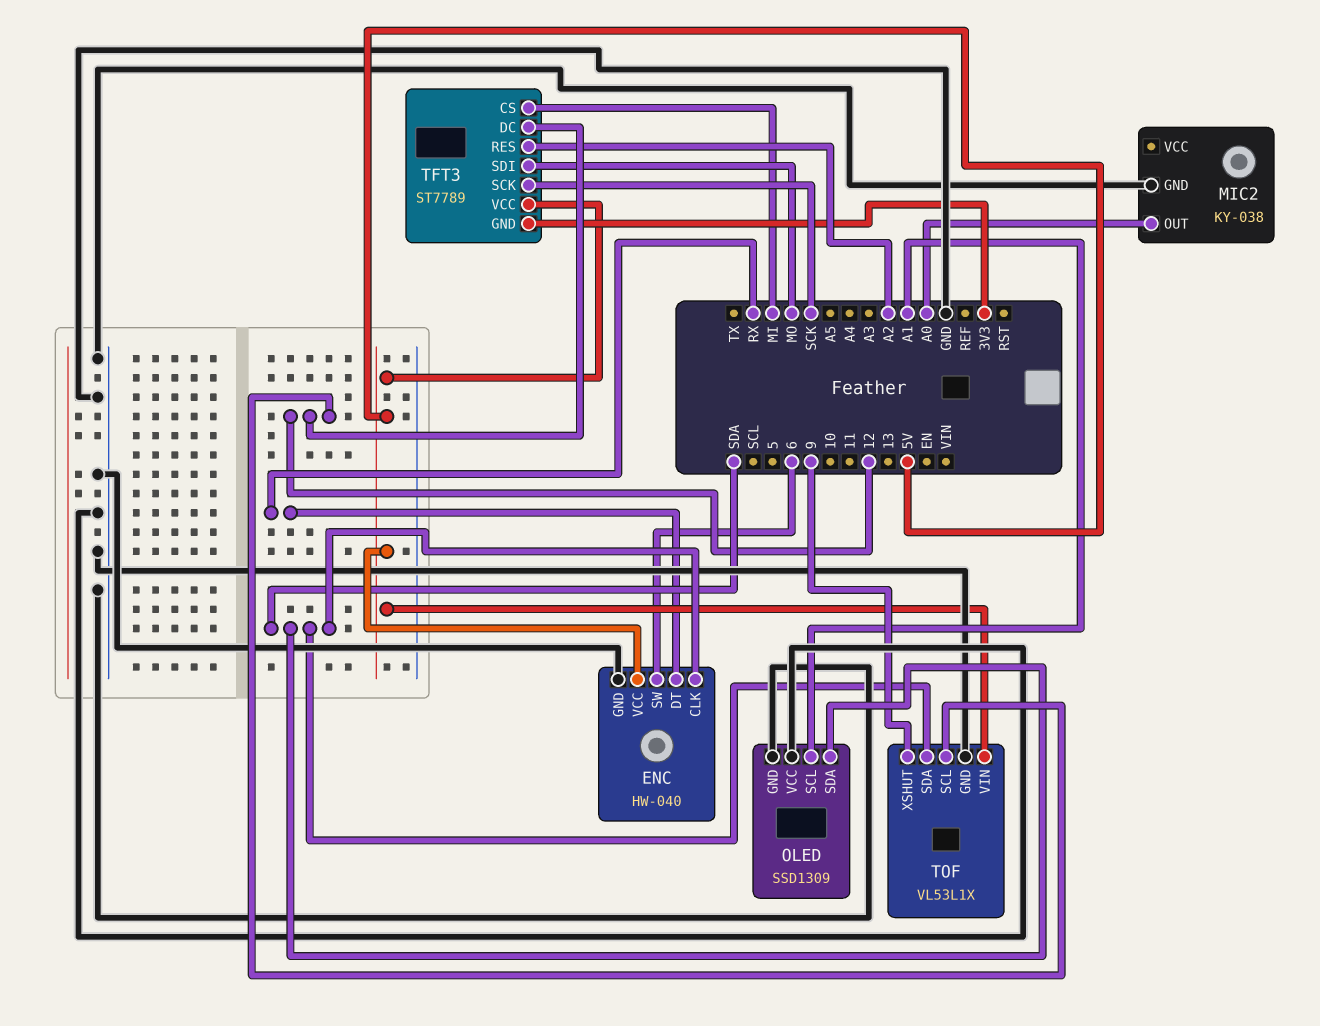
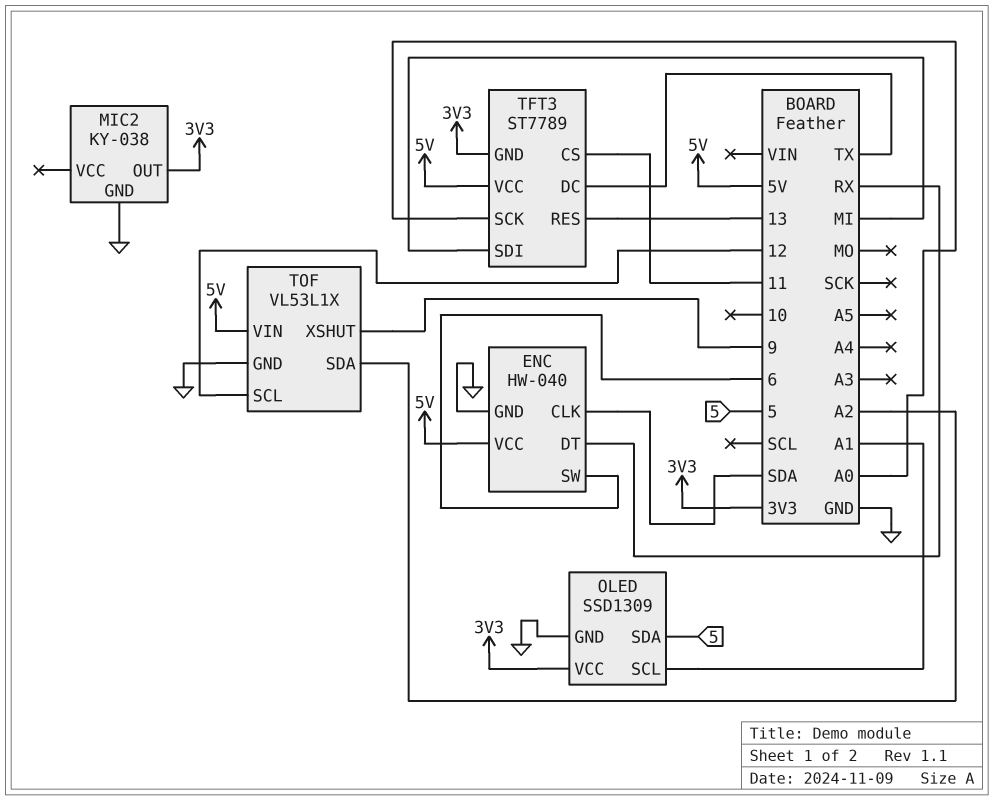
MIC2 pin OUT: A0 -> 3V3
OLED pin SDA: SDA -> 5
OLED pin VCC: GND -> 3V3
TFT3 pin CS: MI -> 11
TFT3 pin DC: 12 -> TX
TFT3 pin RES: A2 -> 13
TFT3 pin SCK: SCK -> A0
TFT3 pin SDI: MO -> MI
TOF pin SDA: SDA -> A2

